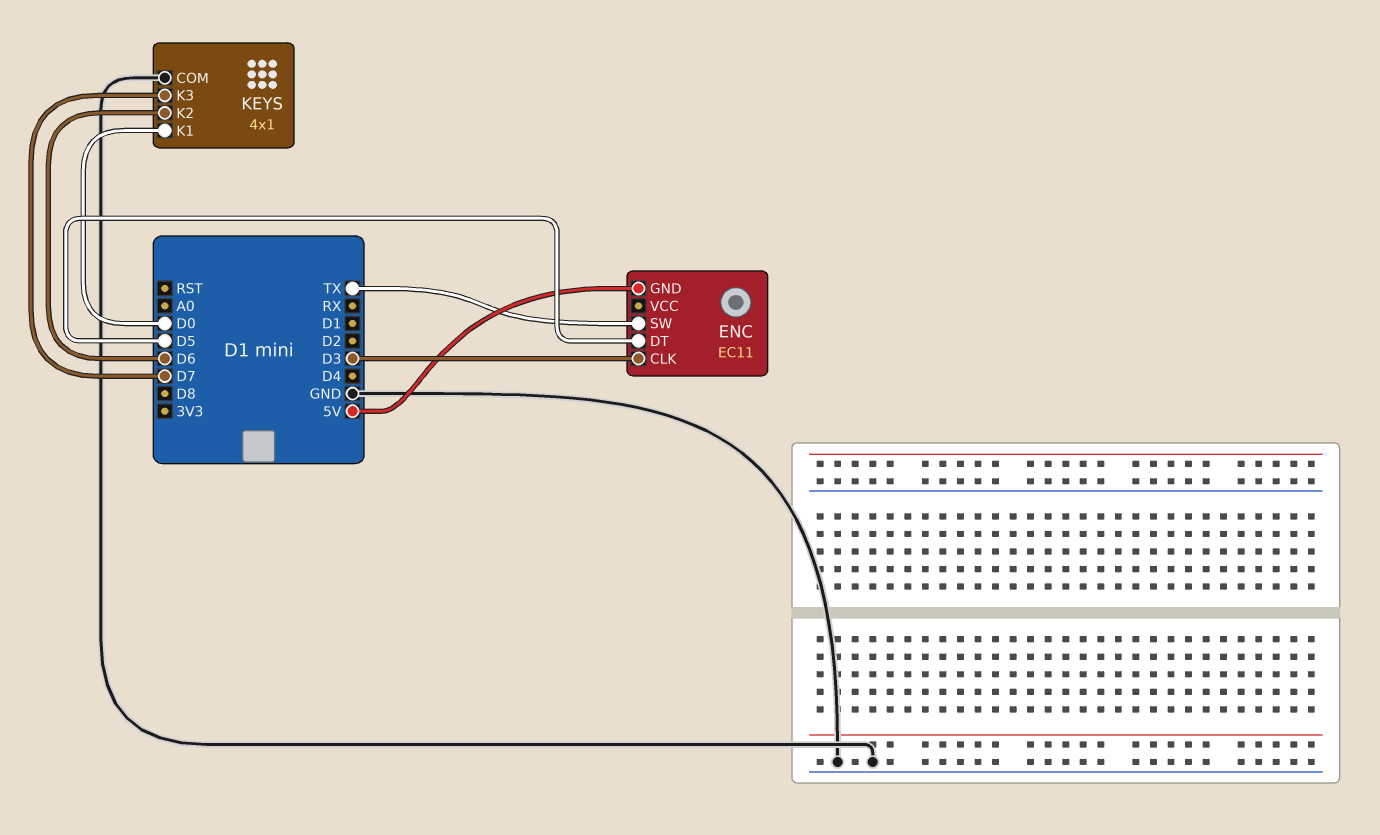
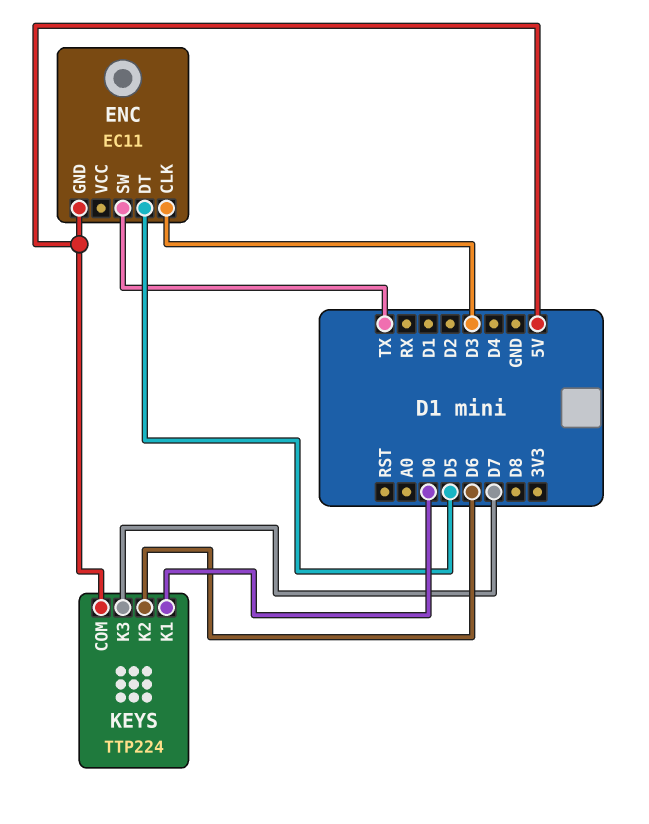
KEYS: 4x1 -> TTP224
KEYS pin COM: GND -> 5V

